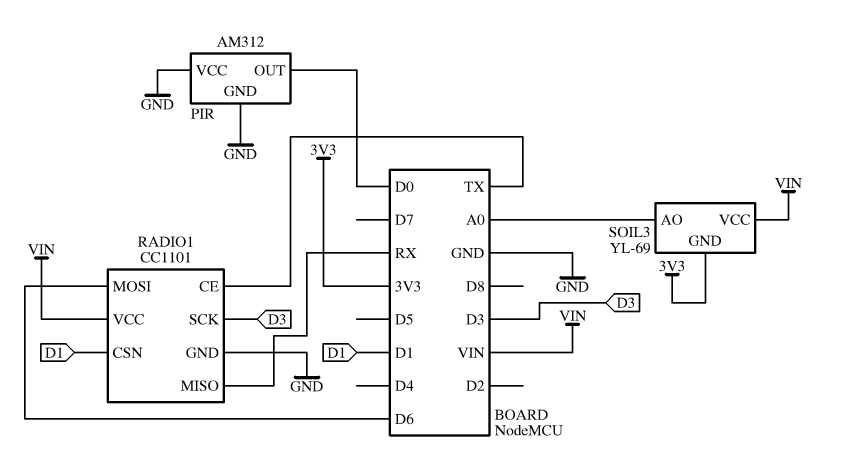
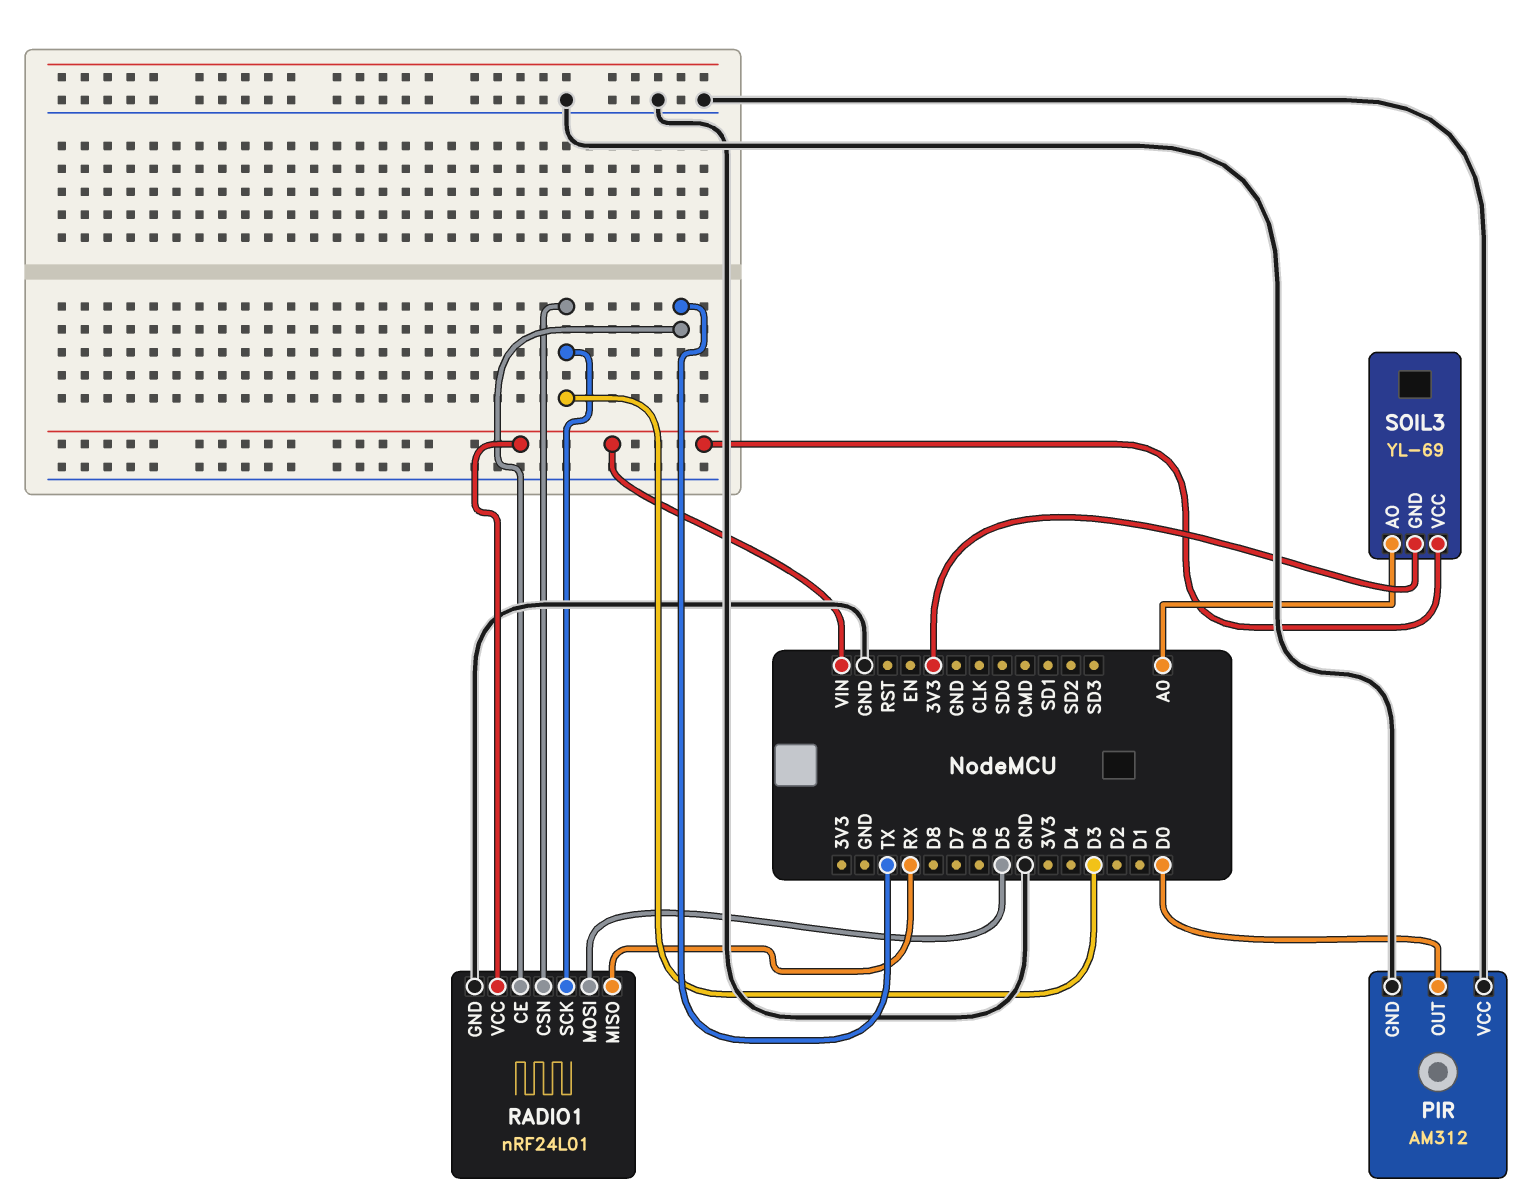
RADIO1: CC1101 -> nRF24L01
RADIO1 pin CSN: D1 -> D3
RADIO1 pin MOSI: D6 -> D5

